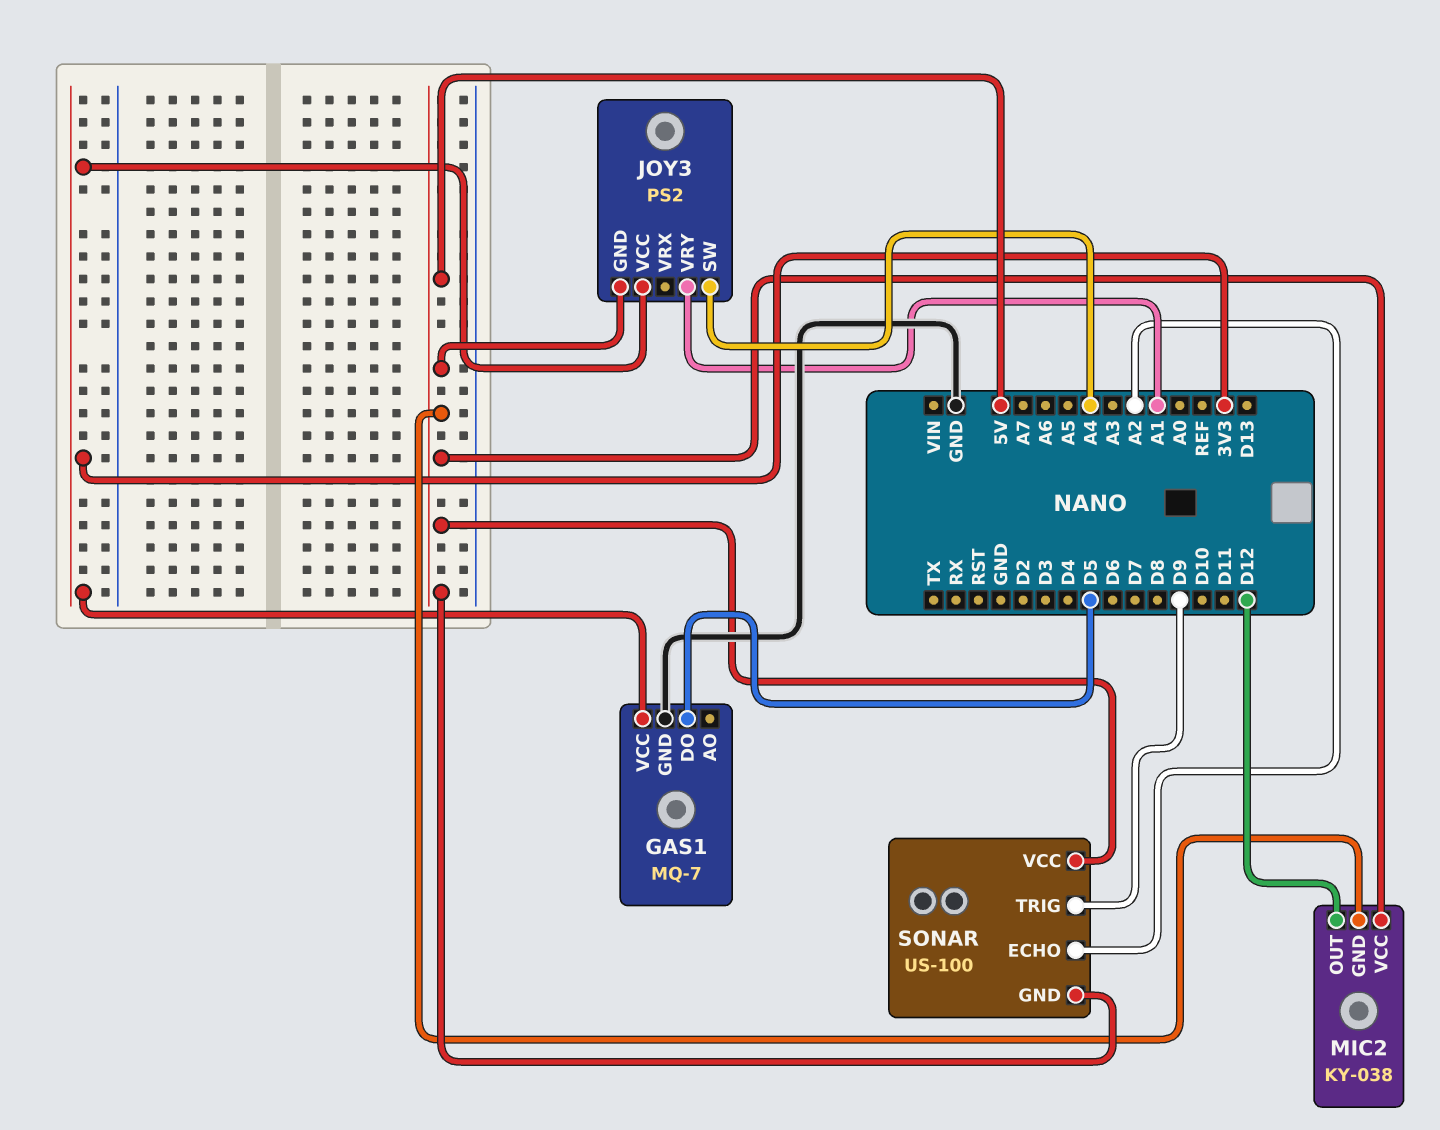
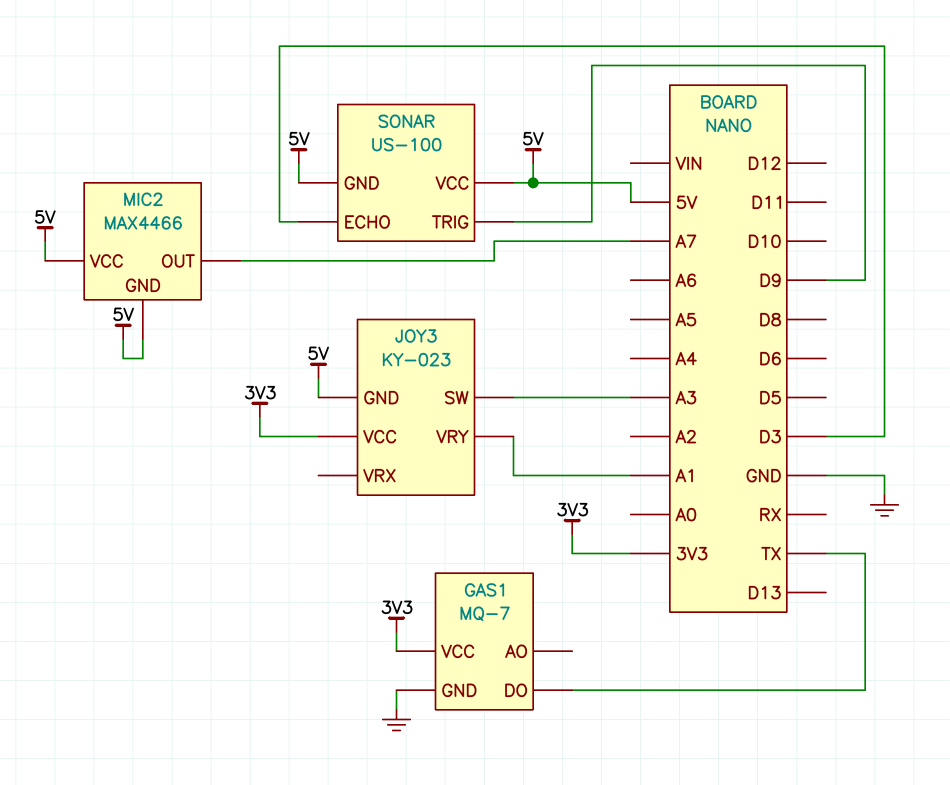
GAS1 pin DO: D5 -> TX
JOY3: PS2 -> KY-023
JOY3 pin SW: A4 -> A3
MIC2: KY-038 -> MAX4466
MIC2 pin OUT: D12 -> A7
SONAR pin ECHO: A2 -> D3

